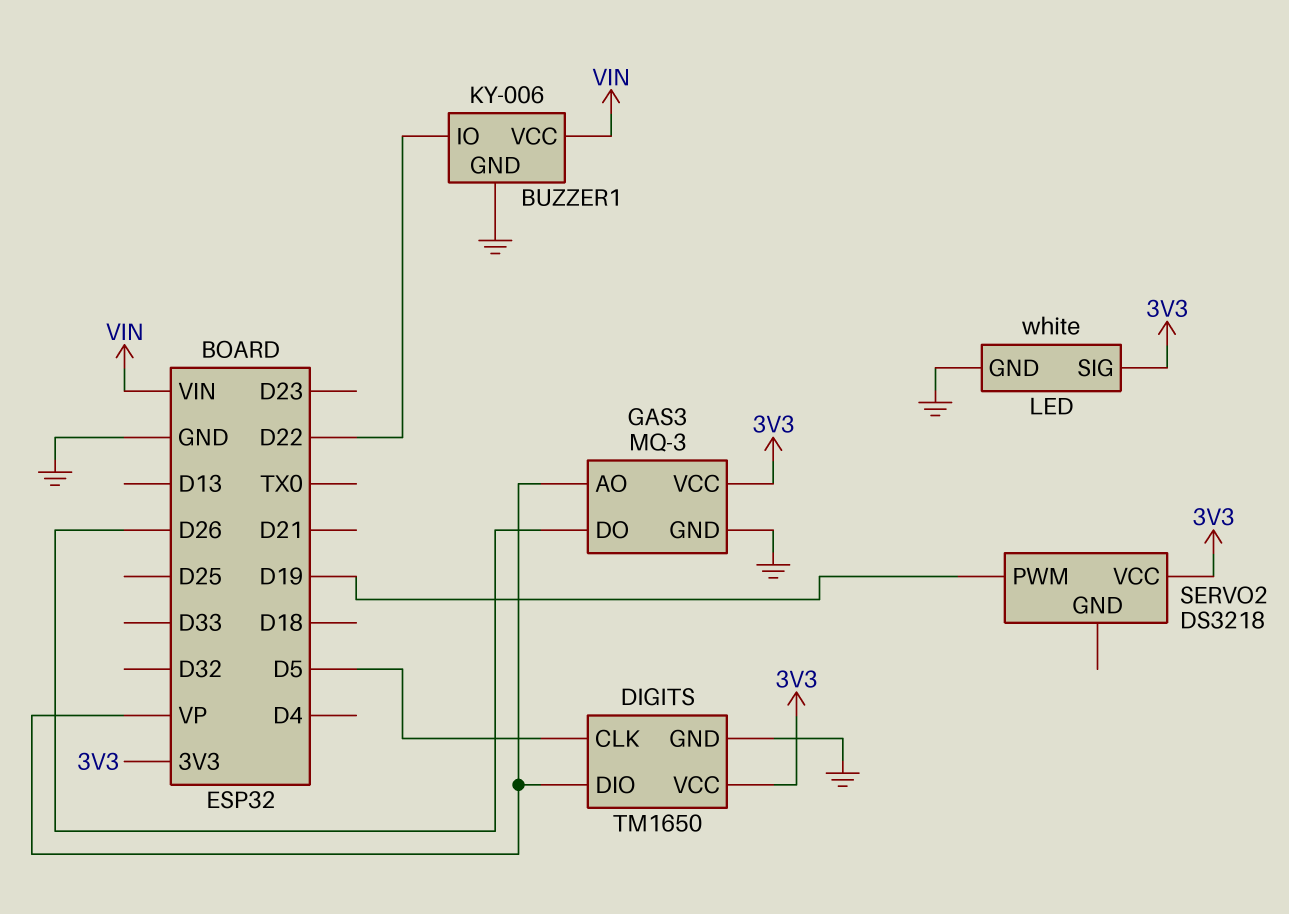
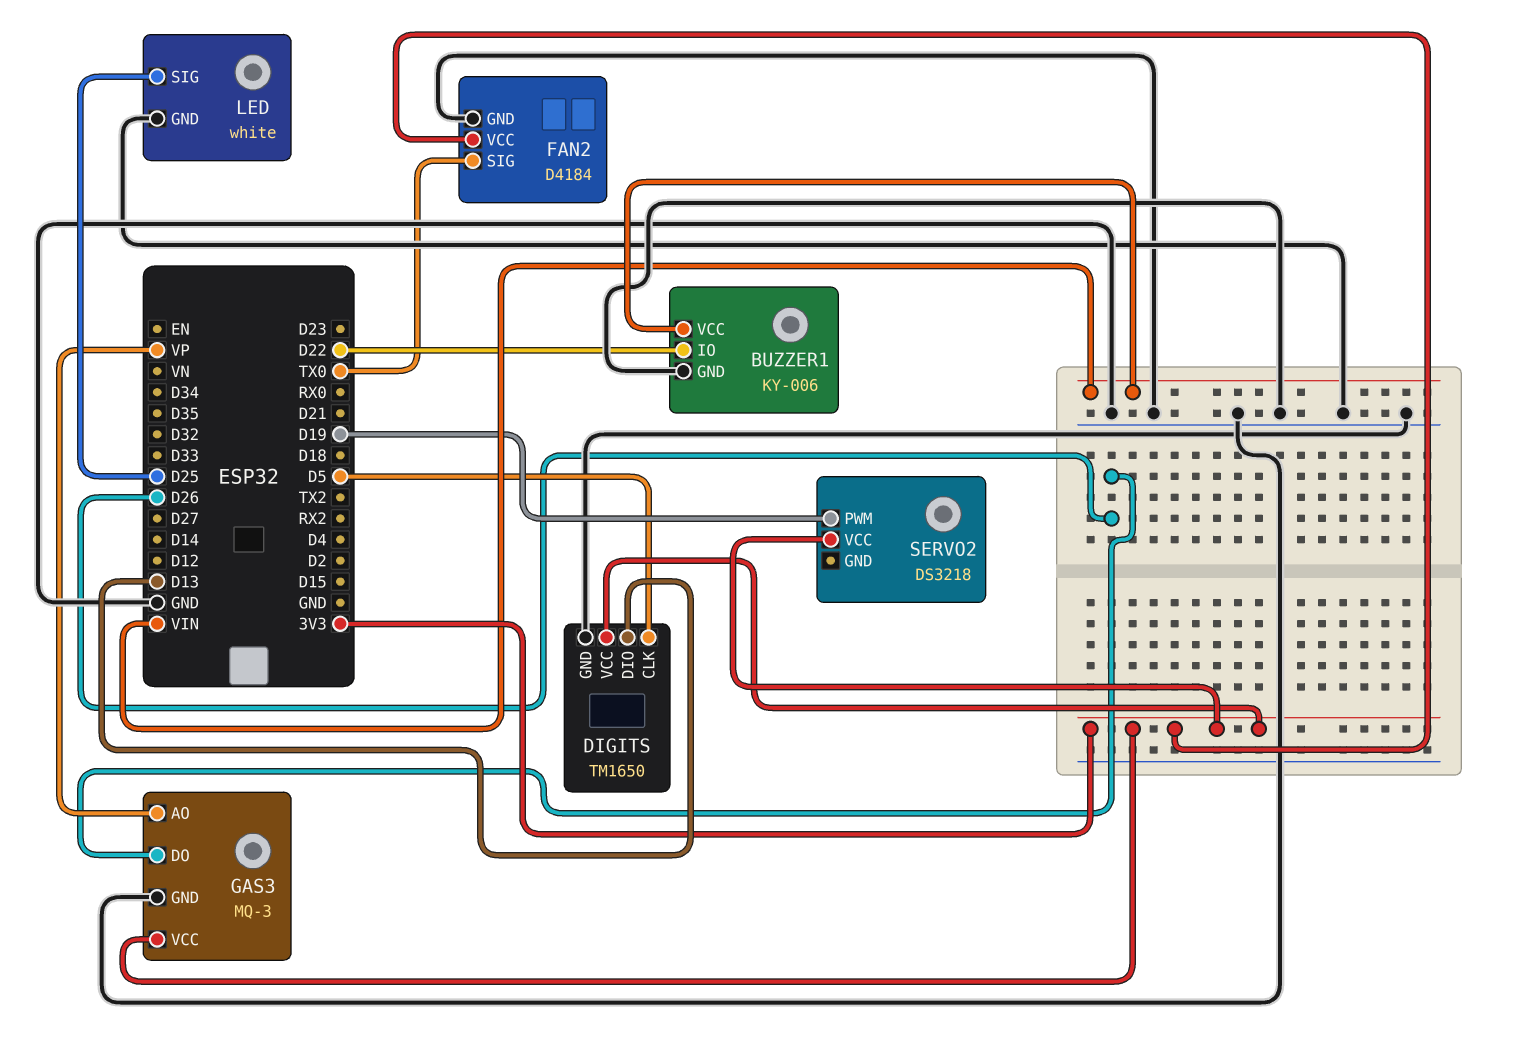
DIGITS pin DIO: VP -> D13
FAN2: none -> D4184
FAN2 pin GND: none -> GND
FAN2 pin SIG: none -> TX0
FAN2 pin VCC: none -> 3V3
LED pin SIG: 3V3 -> D25

